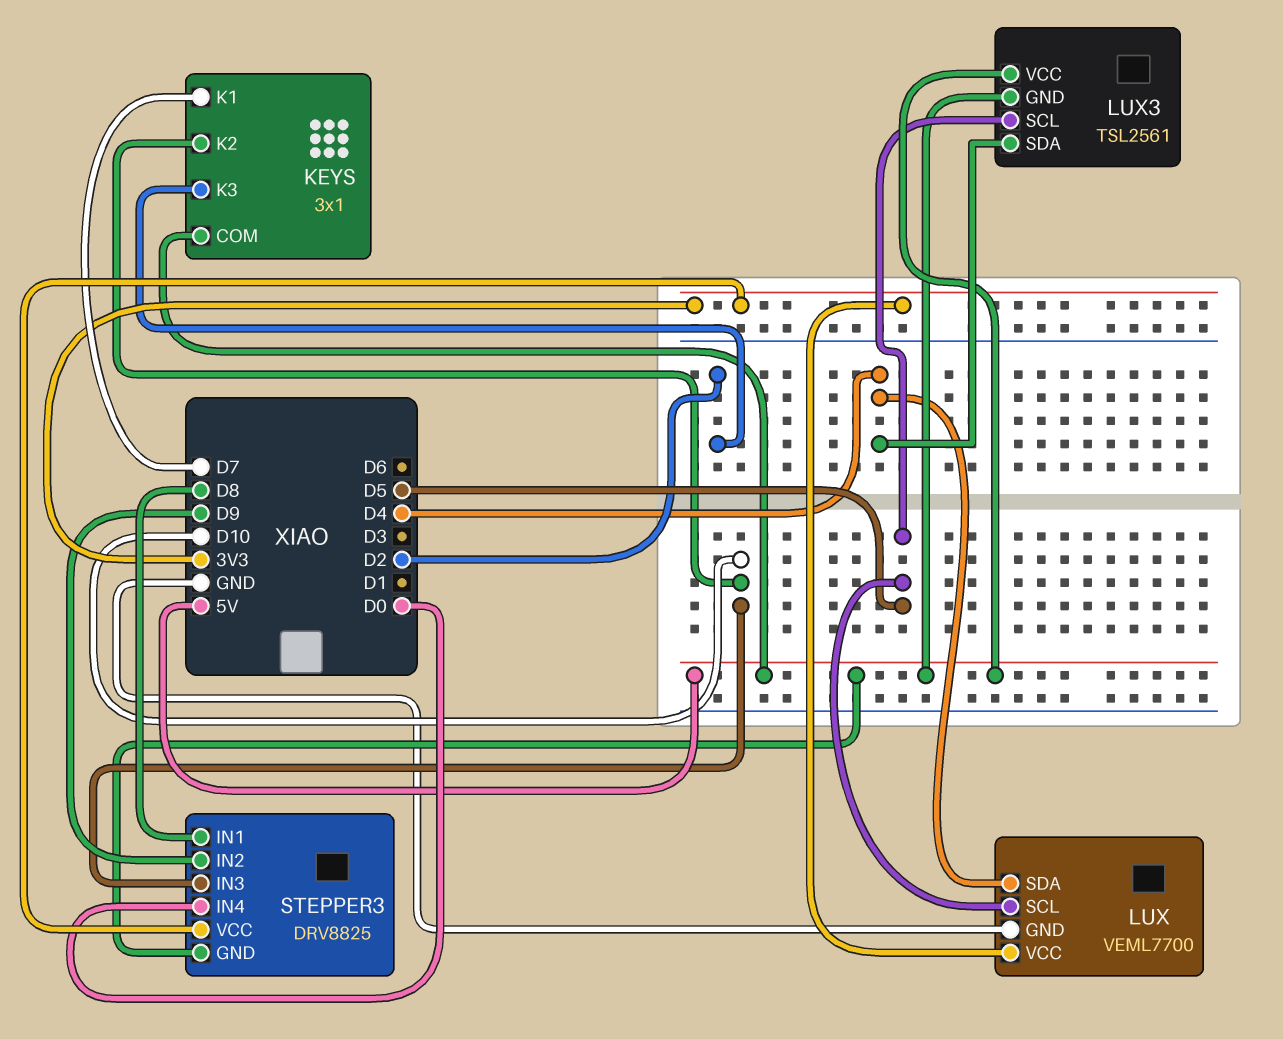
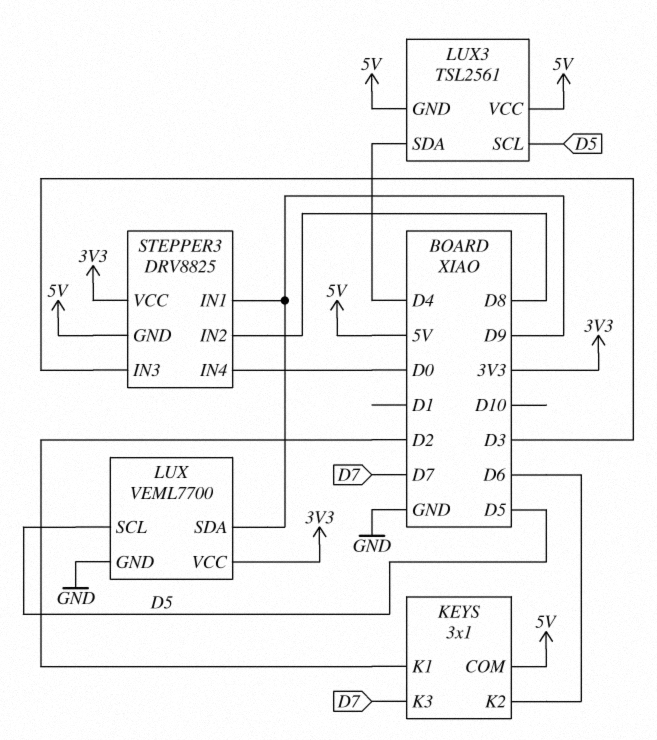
KEYS pin K1: D7 -> D2
KEYS pin K2: D10 -> D6
KEYS pin K3: D2 -> D7
LUX pin SDA: D4 -> D9
STEPPER3 pin IN1: D8 -> D9
STEPPER3 pin IN2: D9 -> D8
STEPPER3 pin IN3: D10 -> D3

